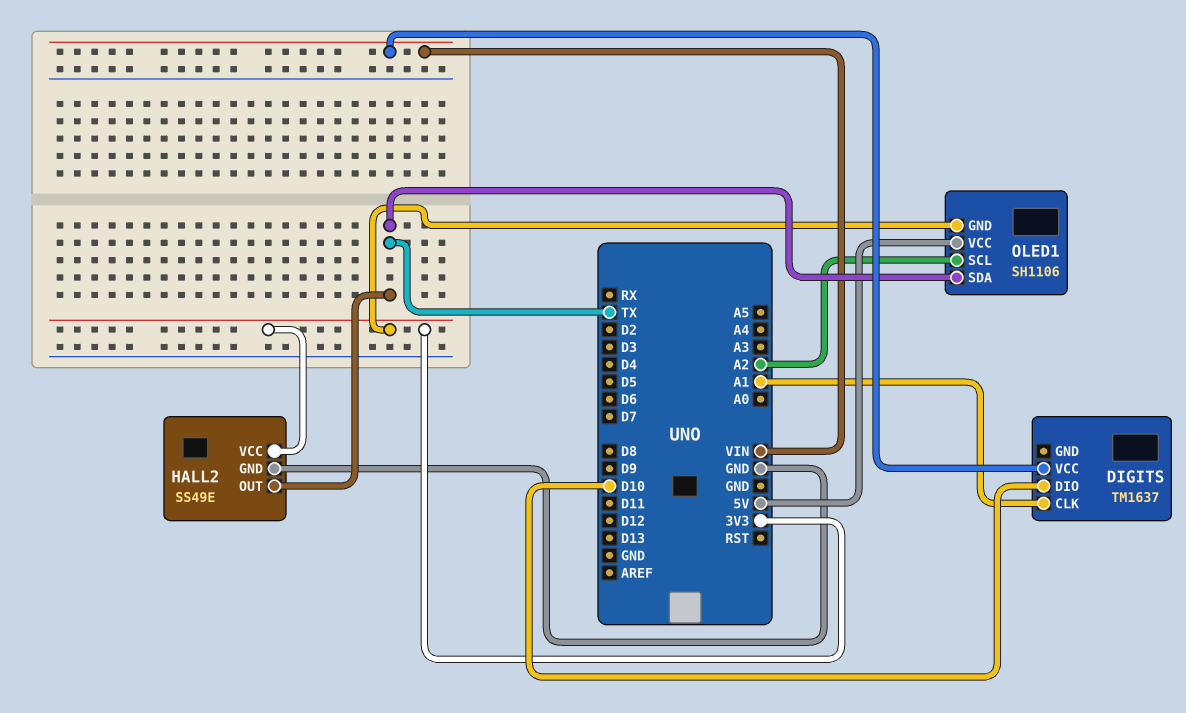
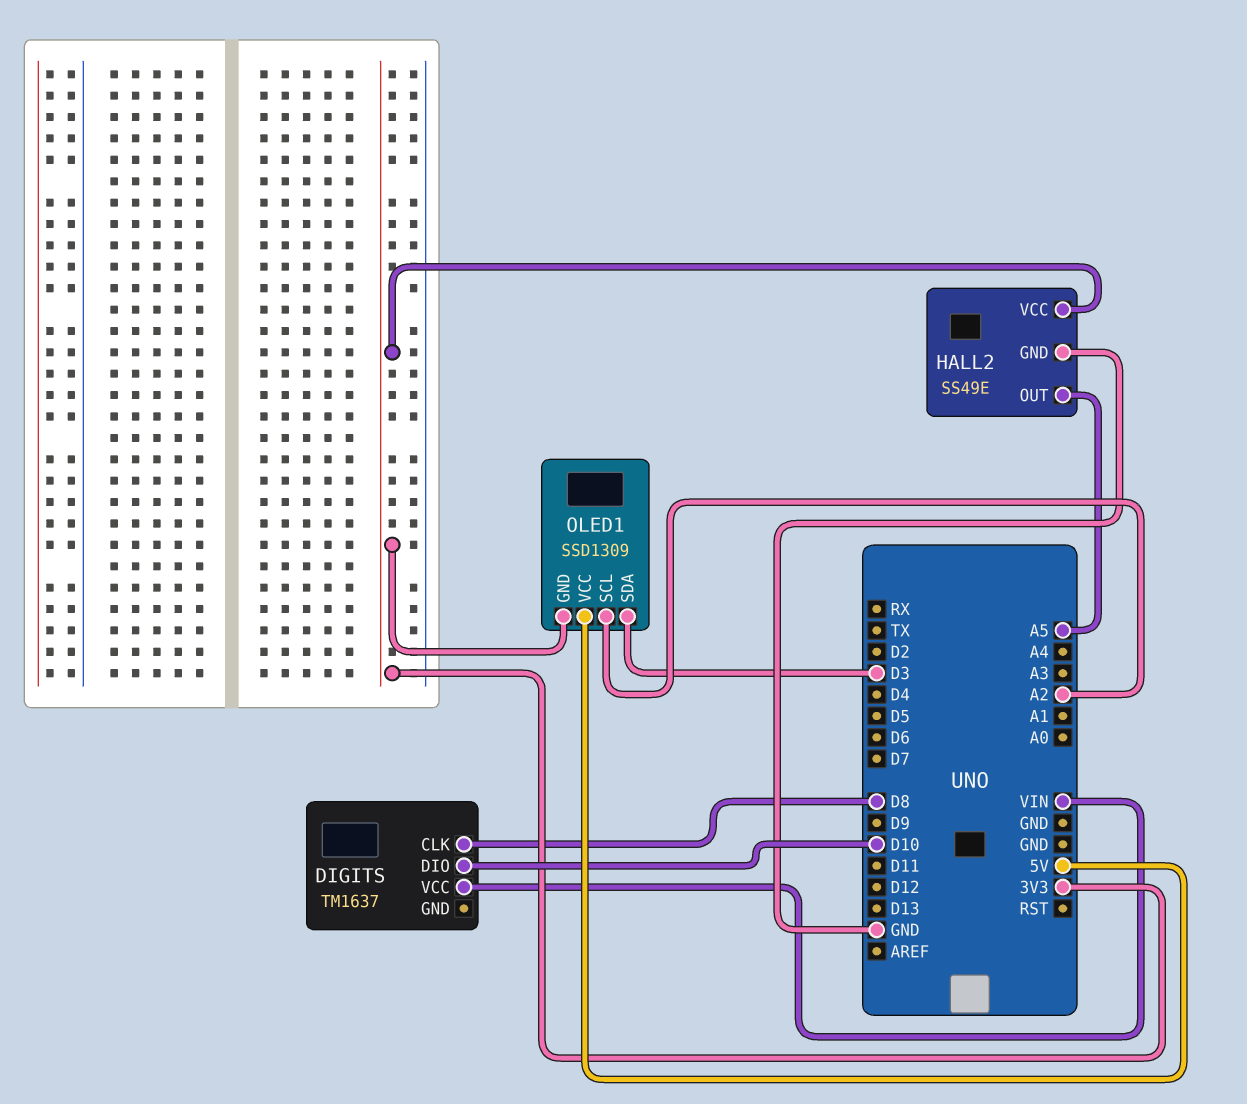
DIGITS pin CLK: A1 -> D8
HALL2 pin OUT: TX -> A5
OLED1: SH1106 -> SSD1309
OLED1 pin SDA: TX -> D3

